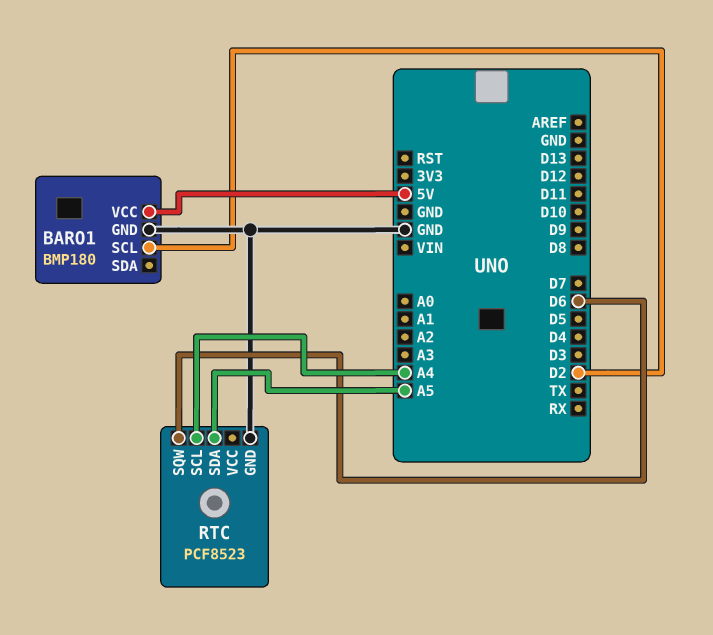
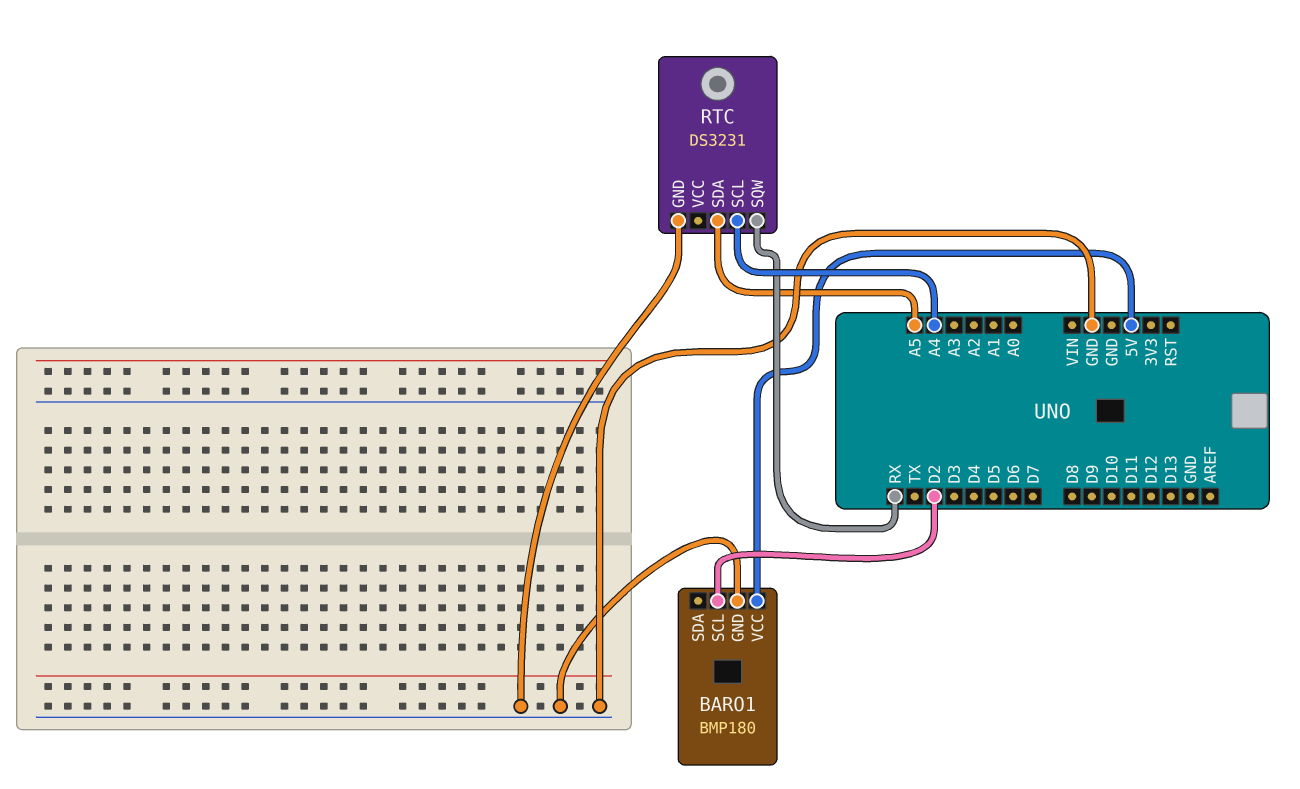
RTC: PCF8523 -> DS3231
RTC pin SQW: D6 -> RX

